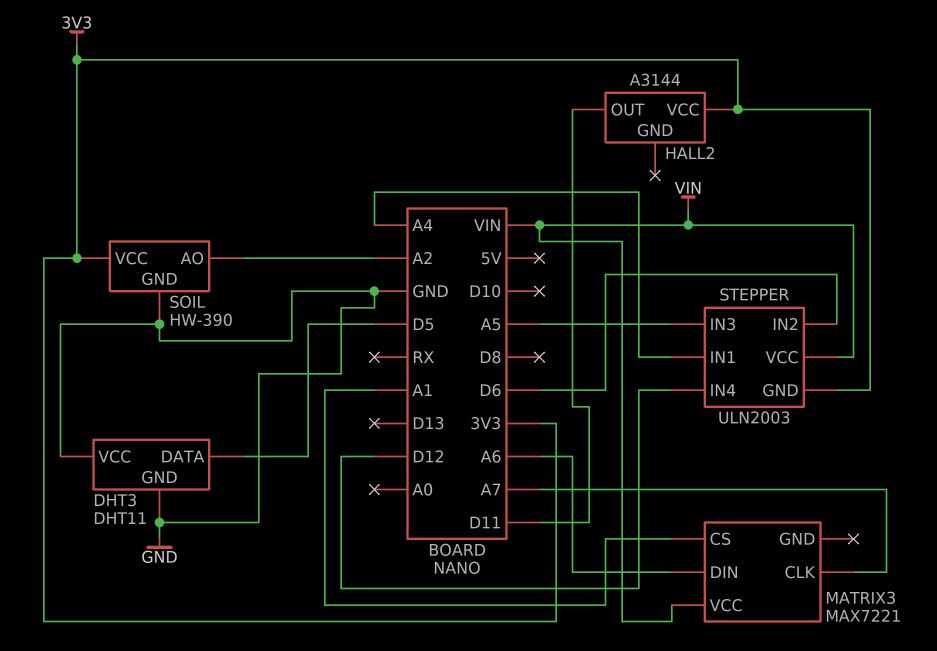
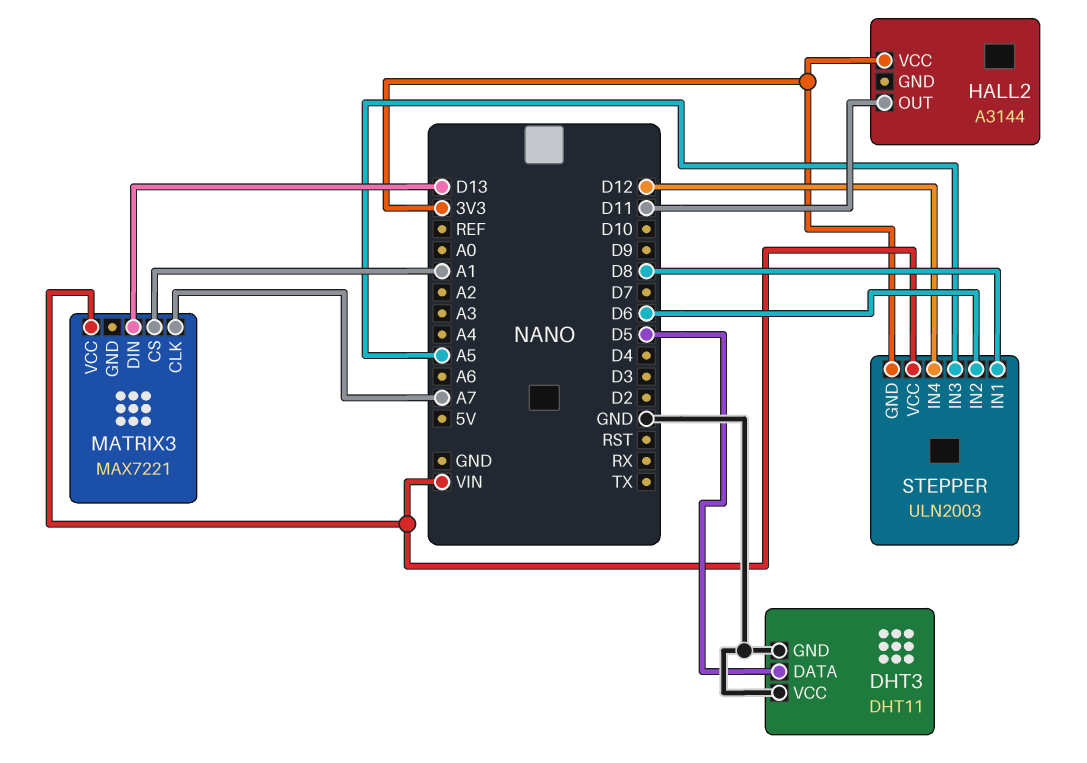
MATRIX3 pin DIN: A6 -> D13
SOIL: HW-390 -> none
SOIL pin AO: A2 -> none
SOIL pin GND: GND -> none
SOIL pin VCC: 3V3 -> none
STEPPER pin IN1: A4 -> D8

